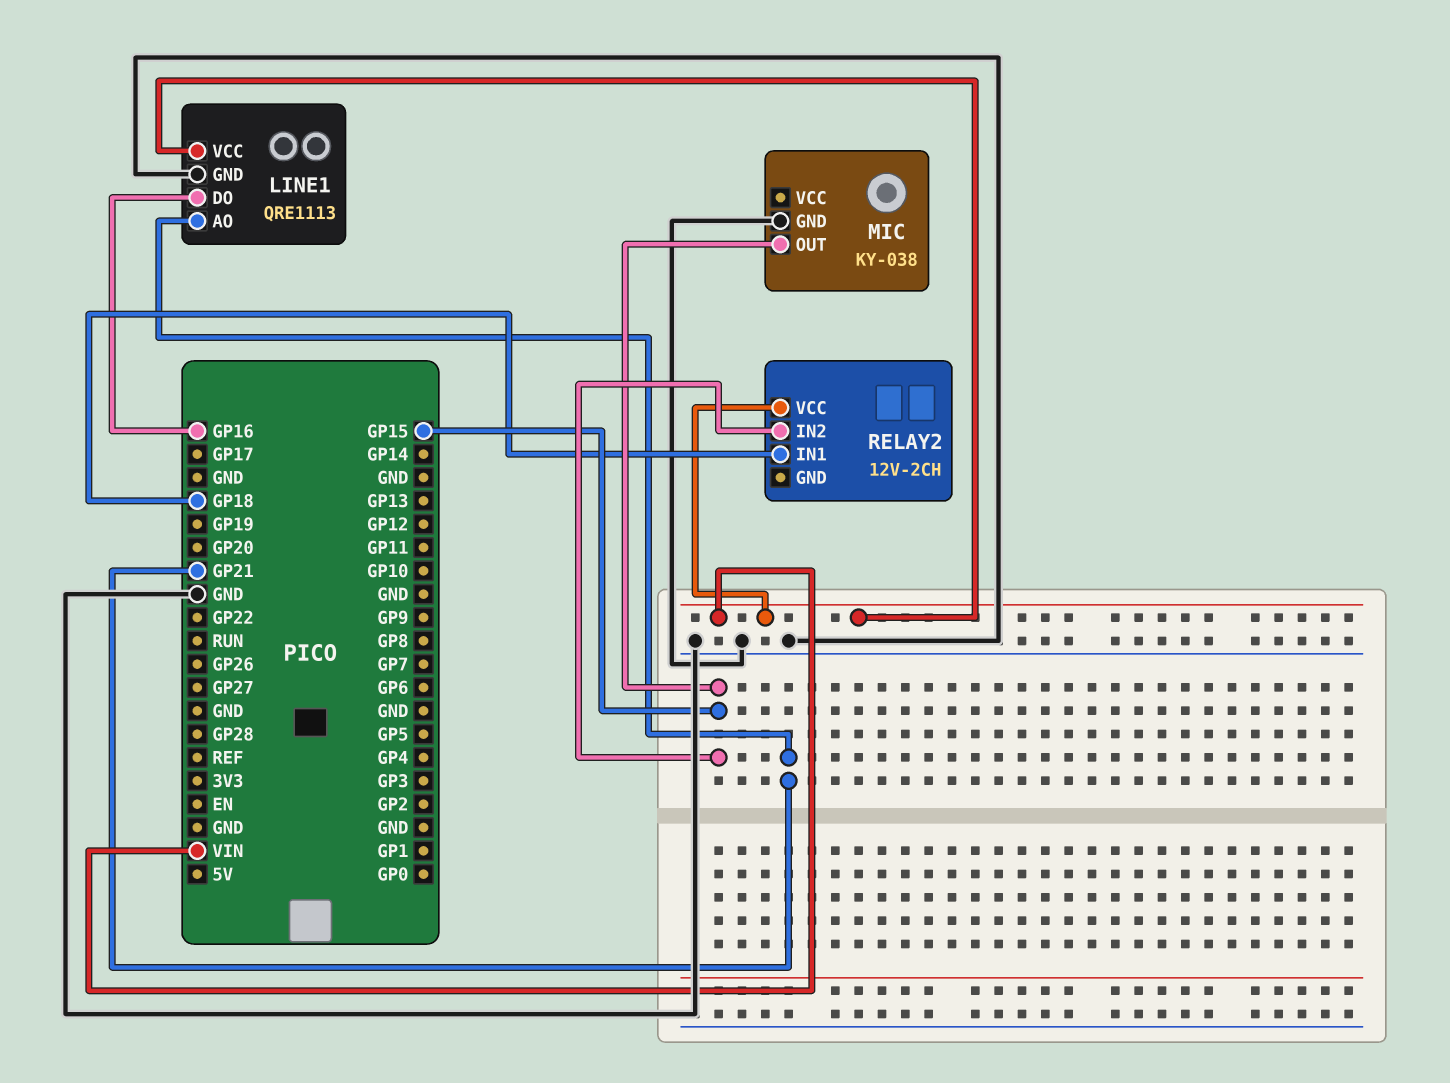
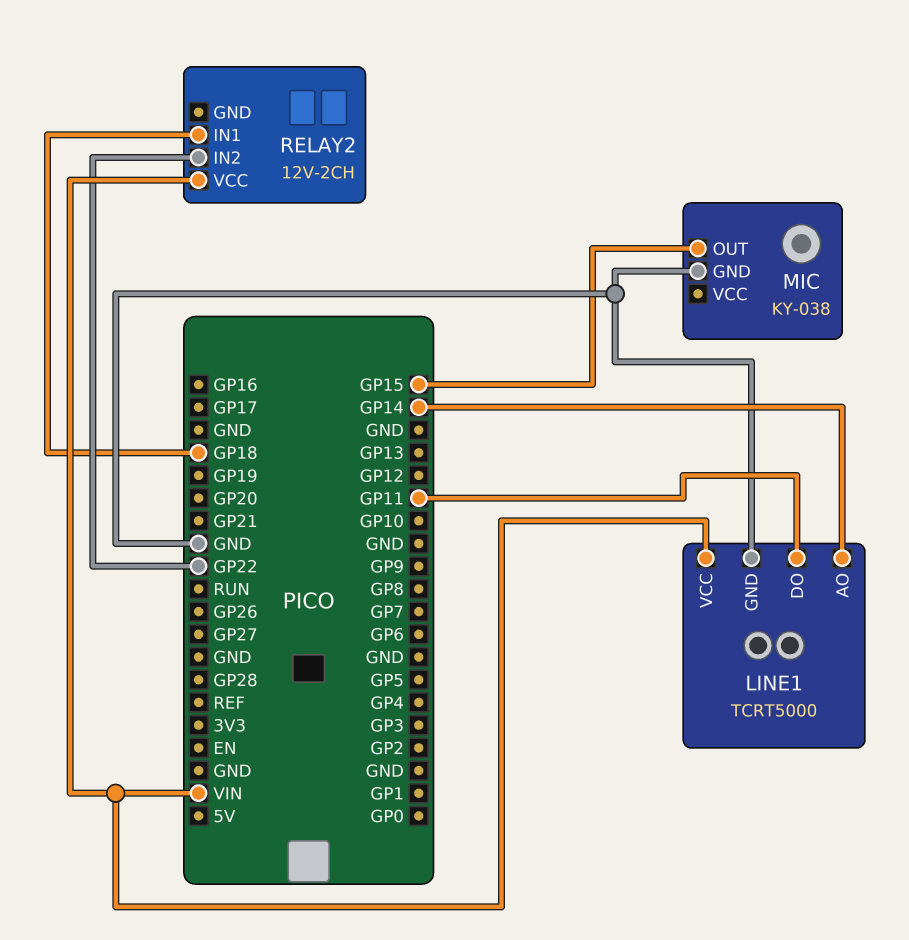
LINE1: QRE1113 -> TCRT5000
LINE1 pin AO: GP21 -> GP14
LINE1 pin DO: GP16 -> GP11
RELAY2 pin IN2: GP15 -> GP22

